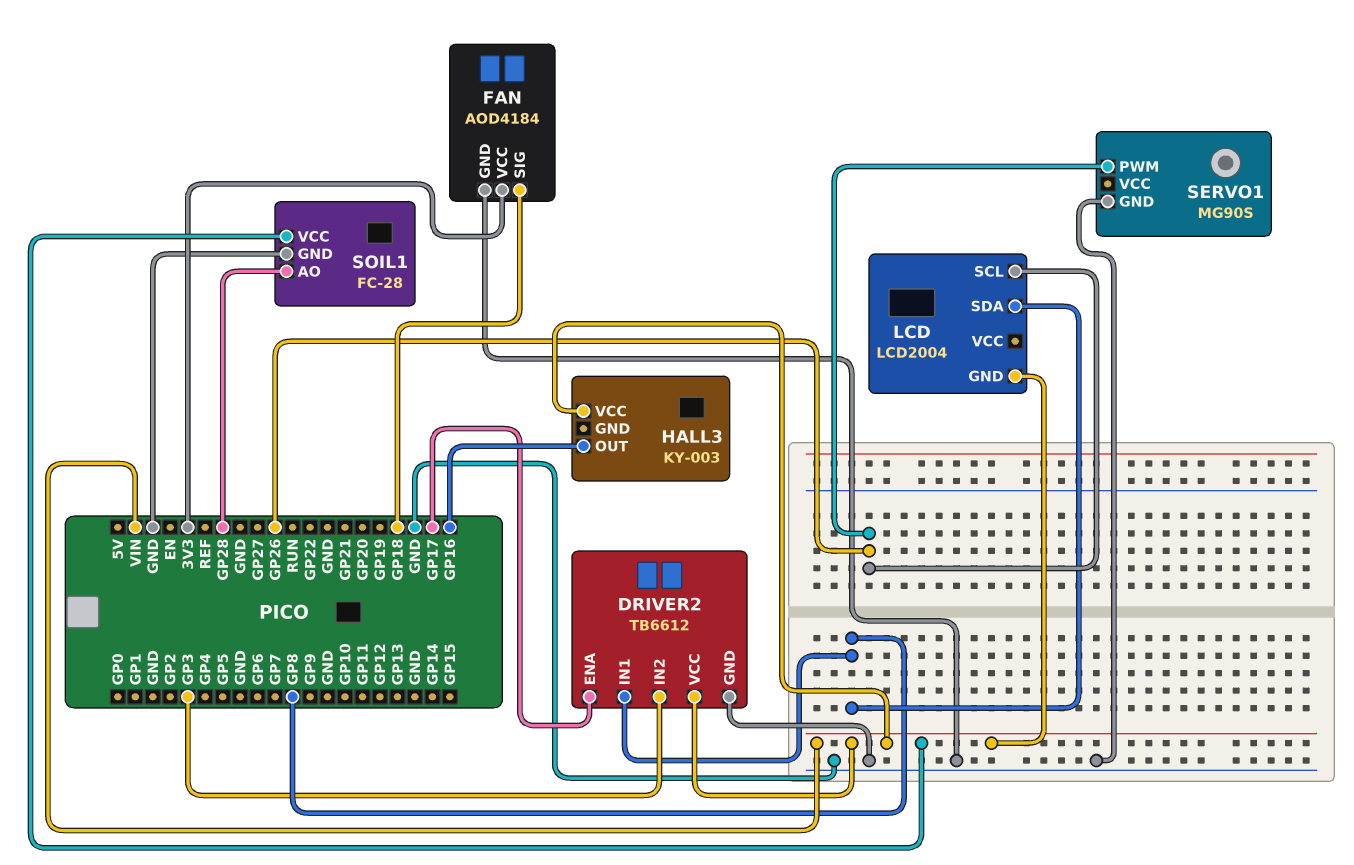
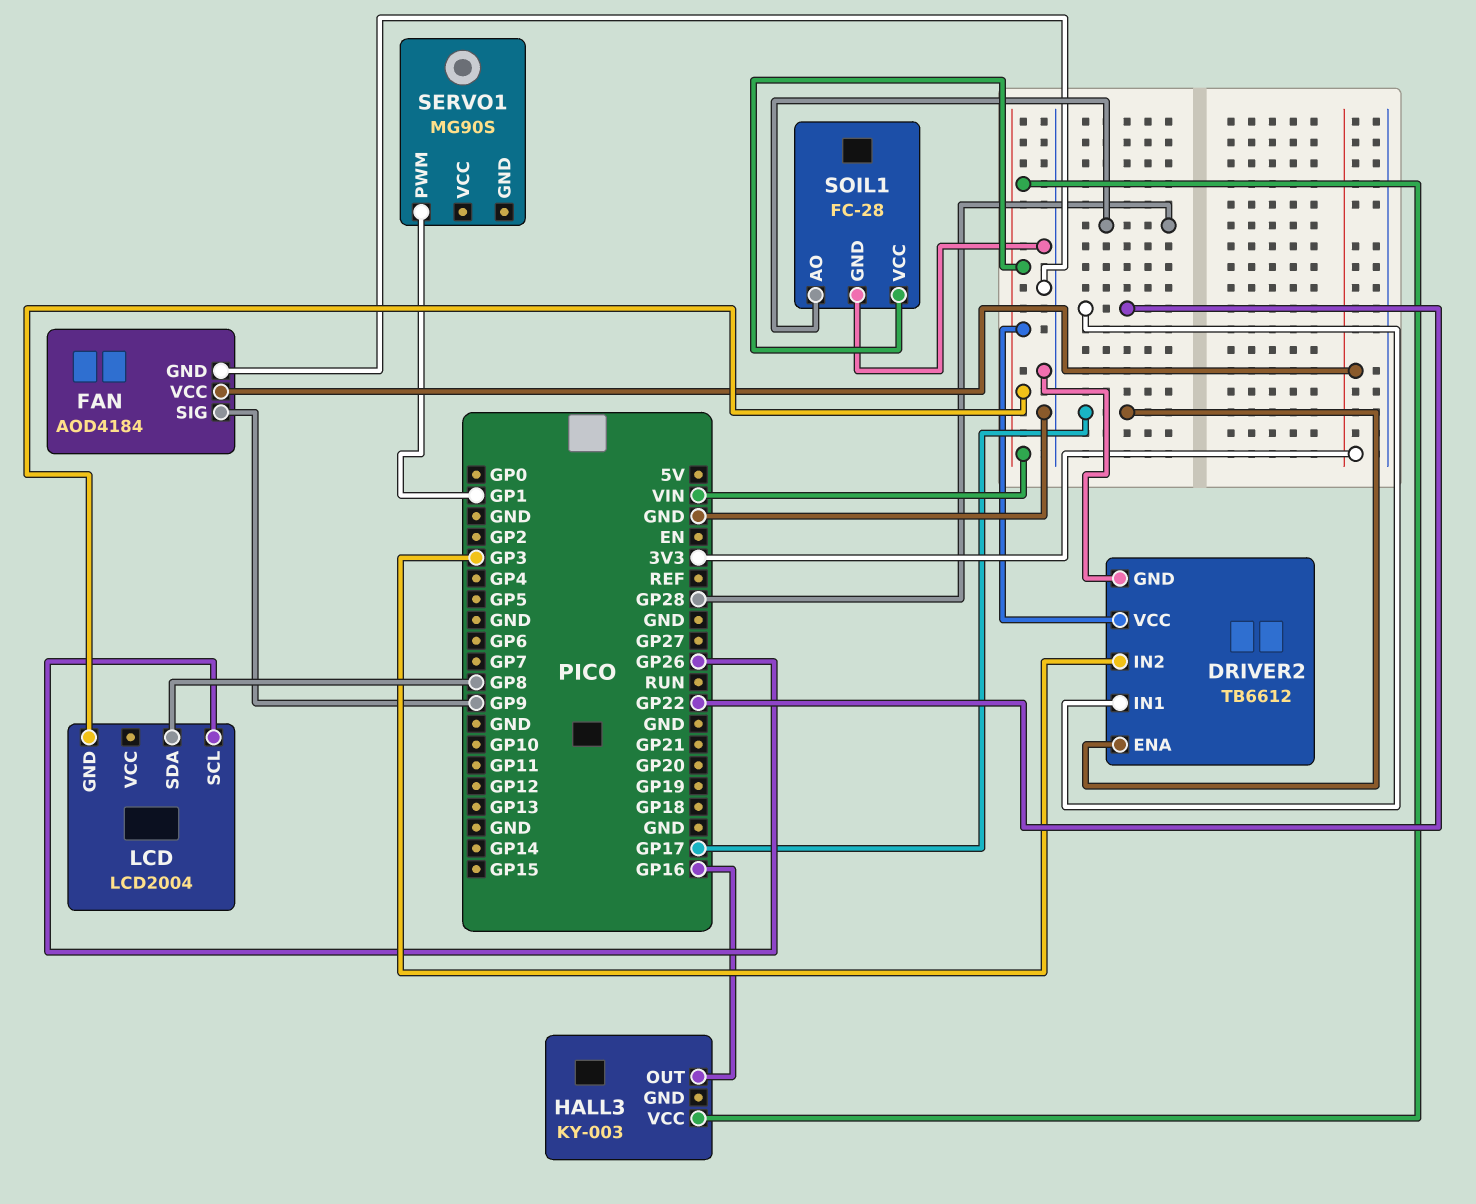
DRIVER2 pin IN1: GP8 -> GP22
FAN pin SIG: GP18 -> GP9
SERVO1 pin GND: GND -> none
SERVO1 pin PWM: GP26 -> GP1

